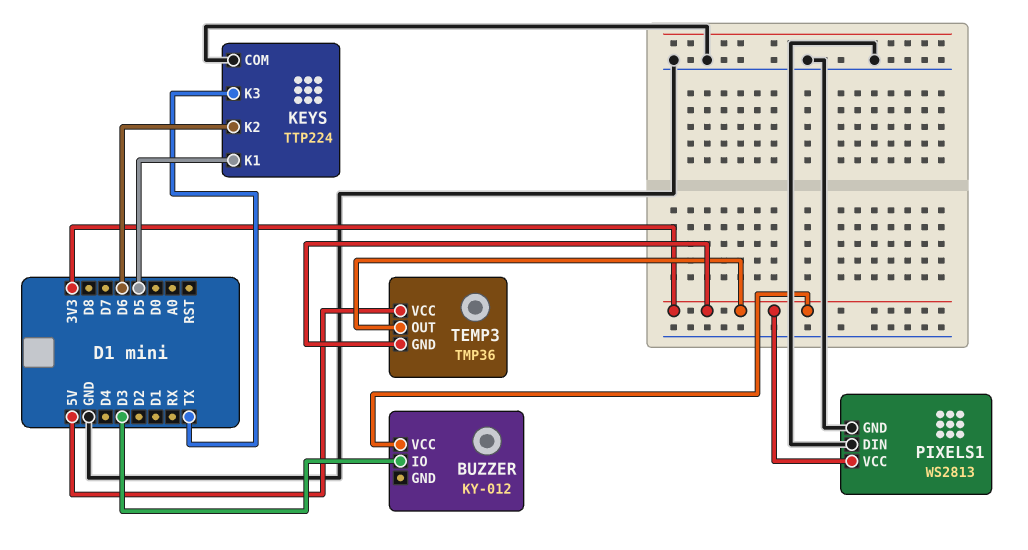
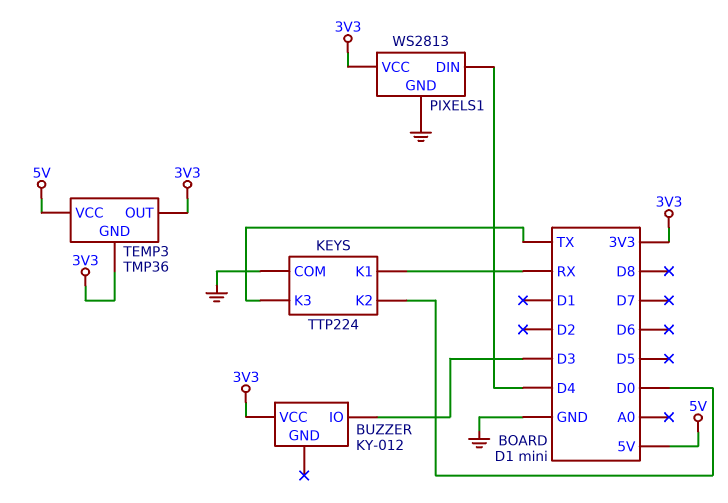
KEYS pin K1: D5 -> RX
KEYS pin K2: D6 -> D0
PIXELS1 pin DIN: GND -> D4

